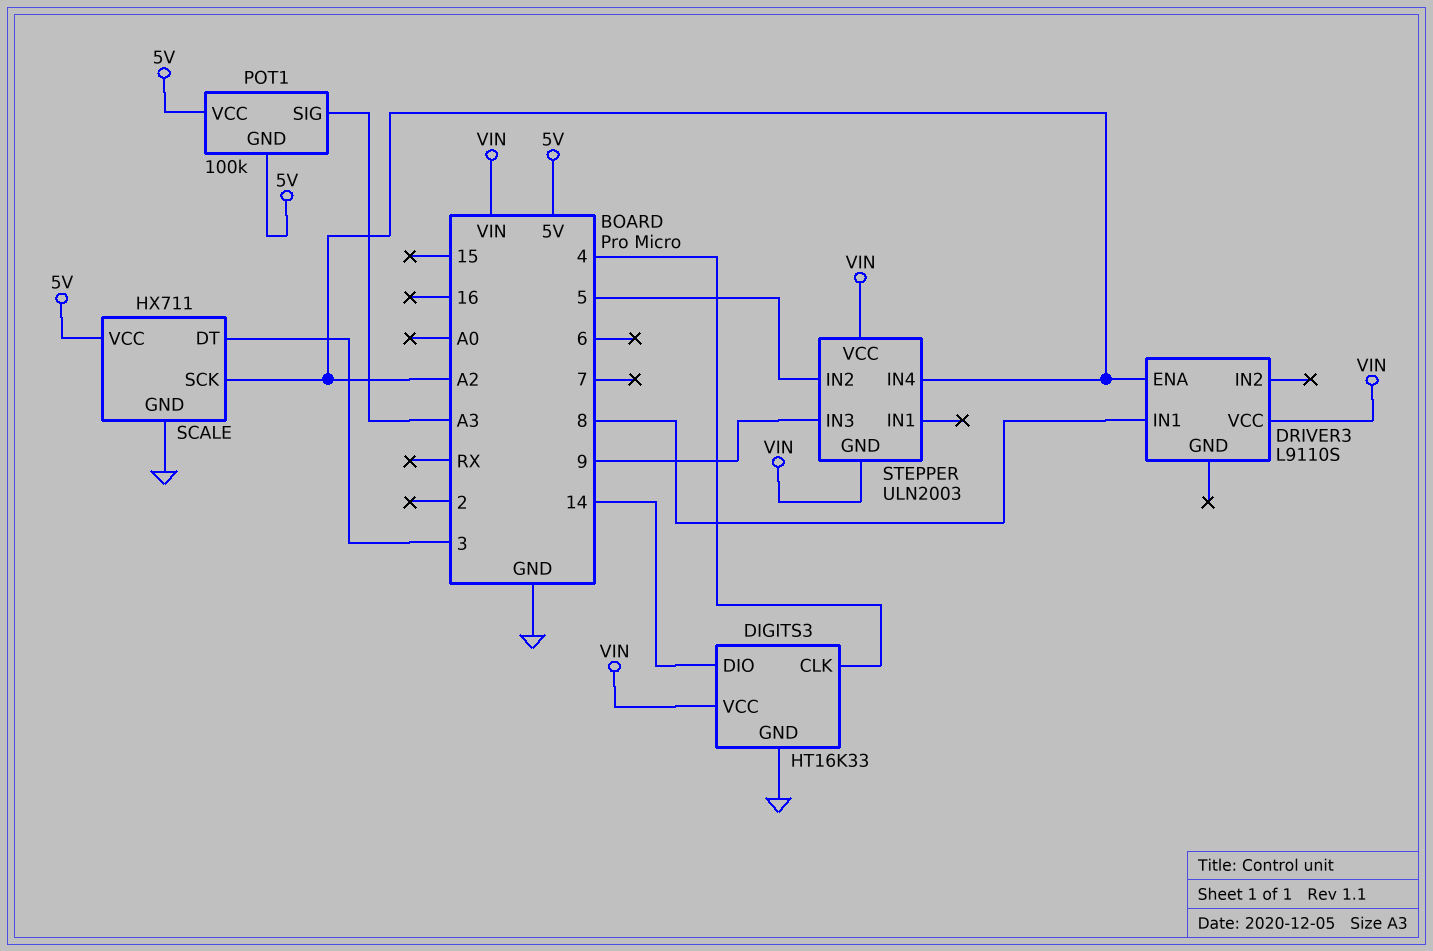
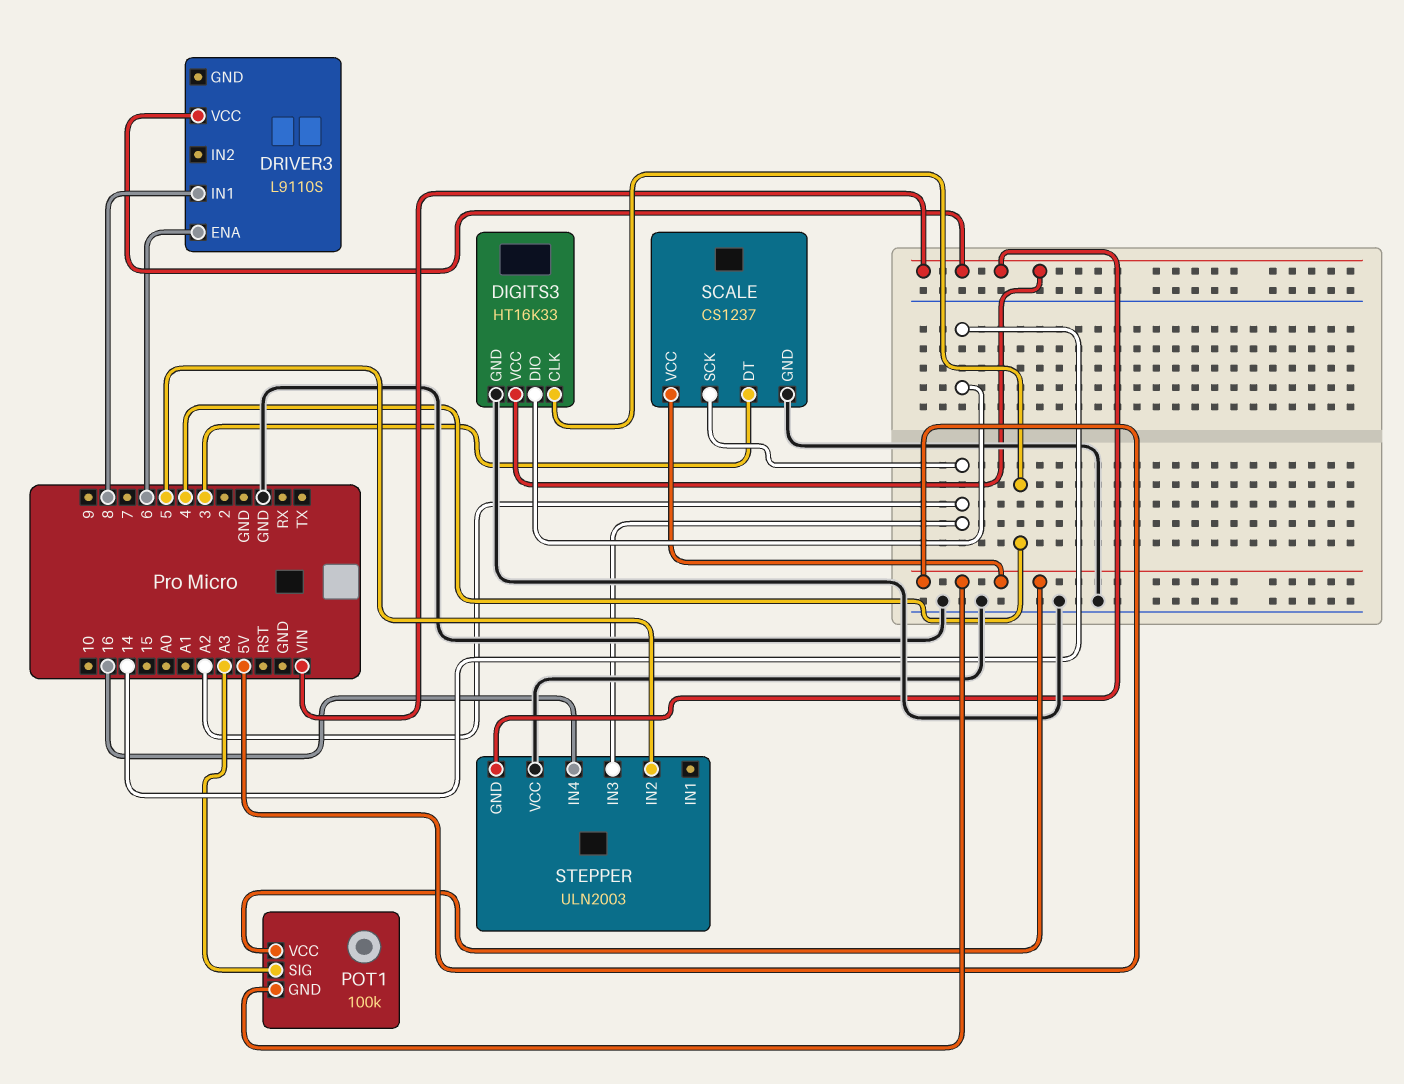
DRIVER3 pin ENA: A2 -> 6
SCALE: HX711 -> CS1237
STEPPER pin IN3: 9 -> A2
STEPPER pin IN4: A2 -> 16
STEPPER pin VCC: VIN -> GND

